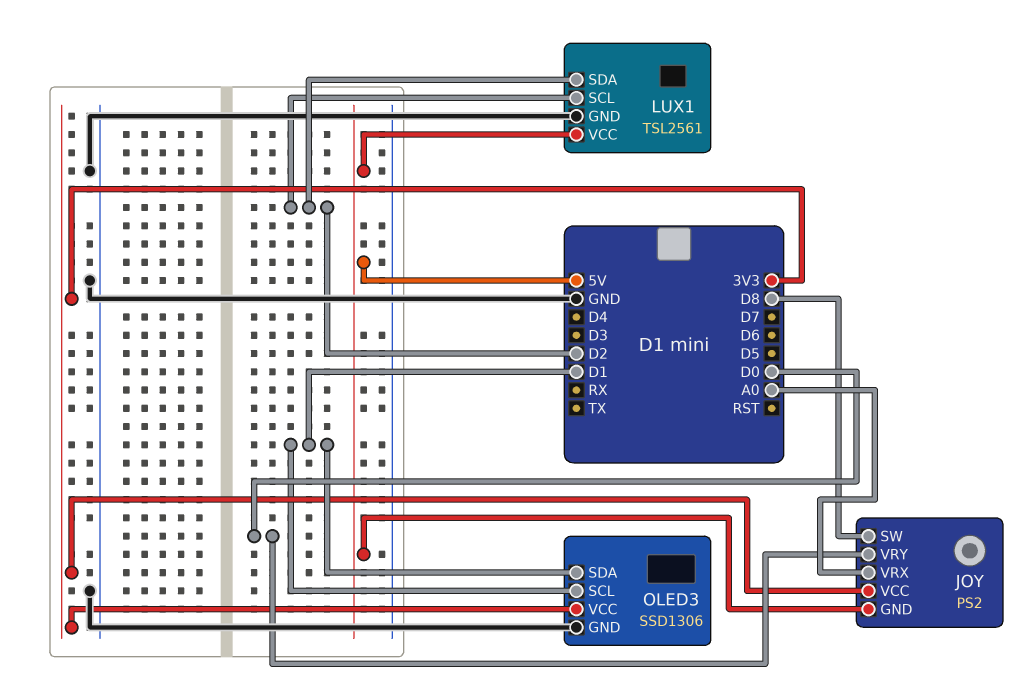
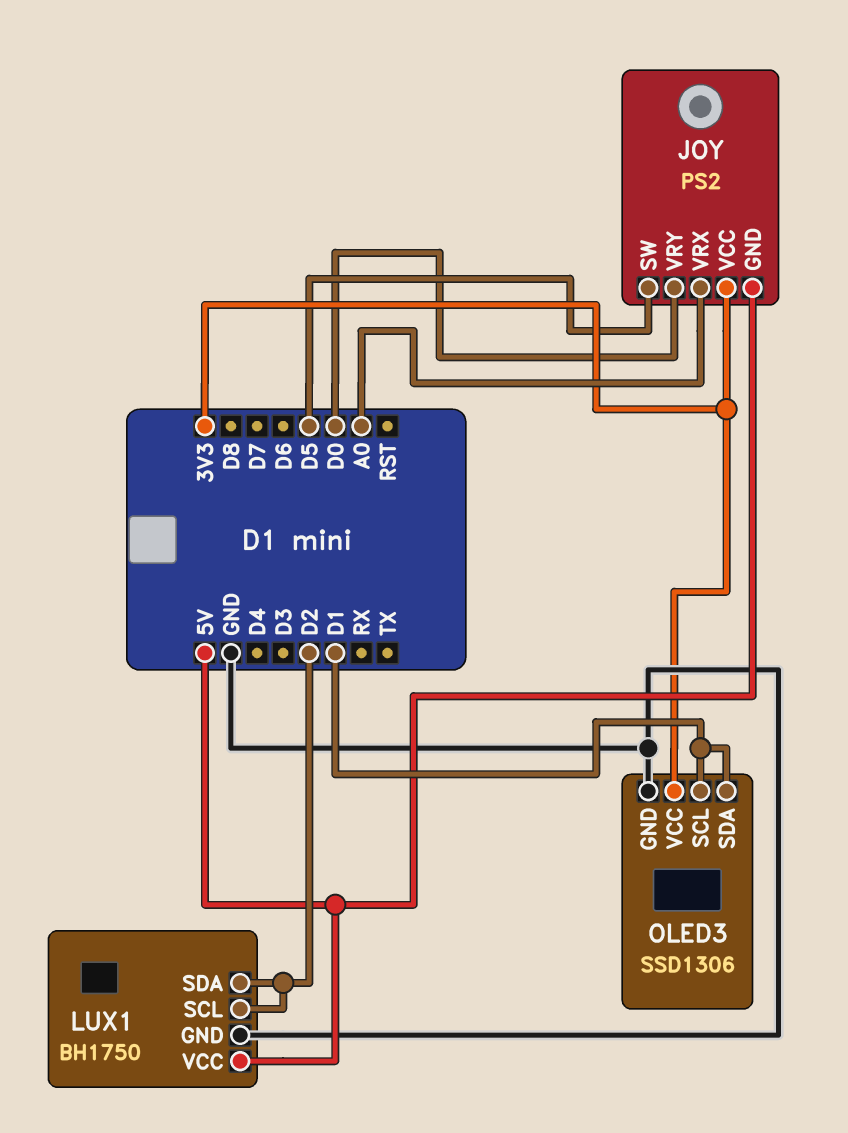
JOY pin SW: D8 -> D5
LUX1: TSL2561 -> BH1750

